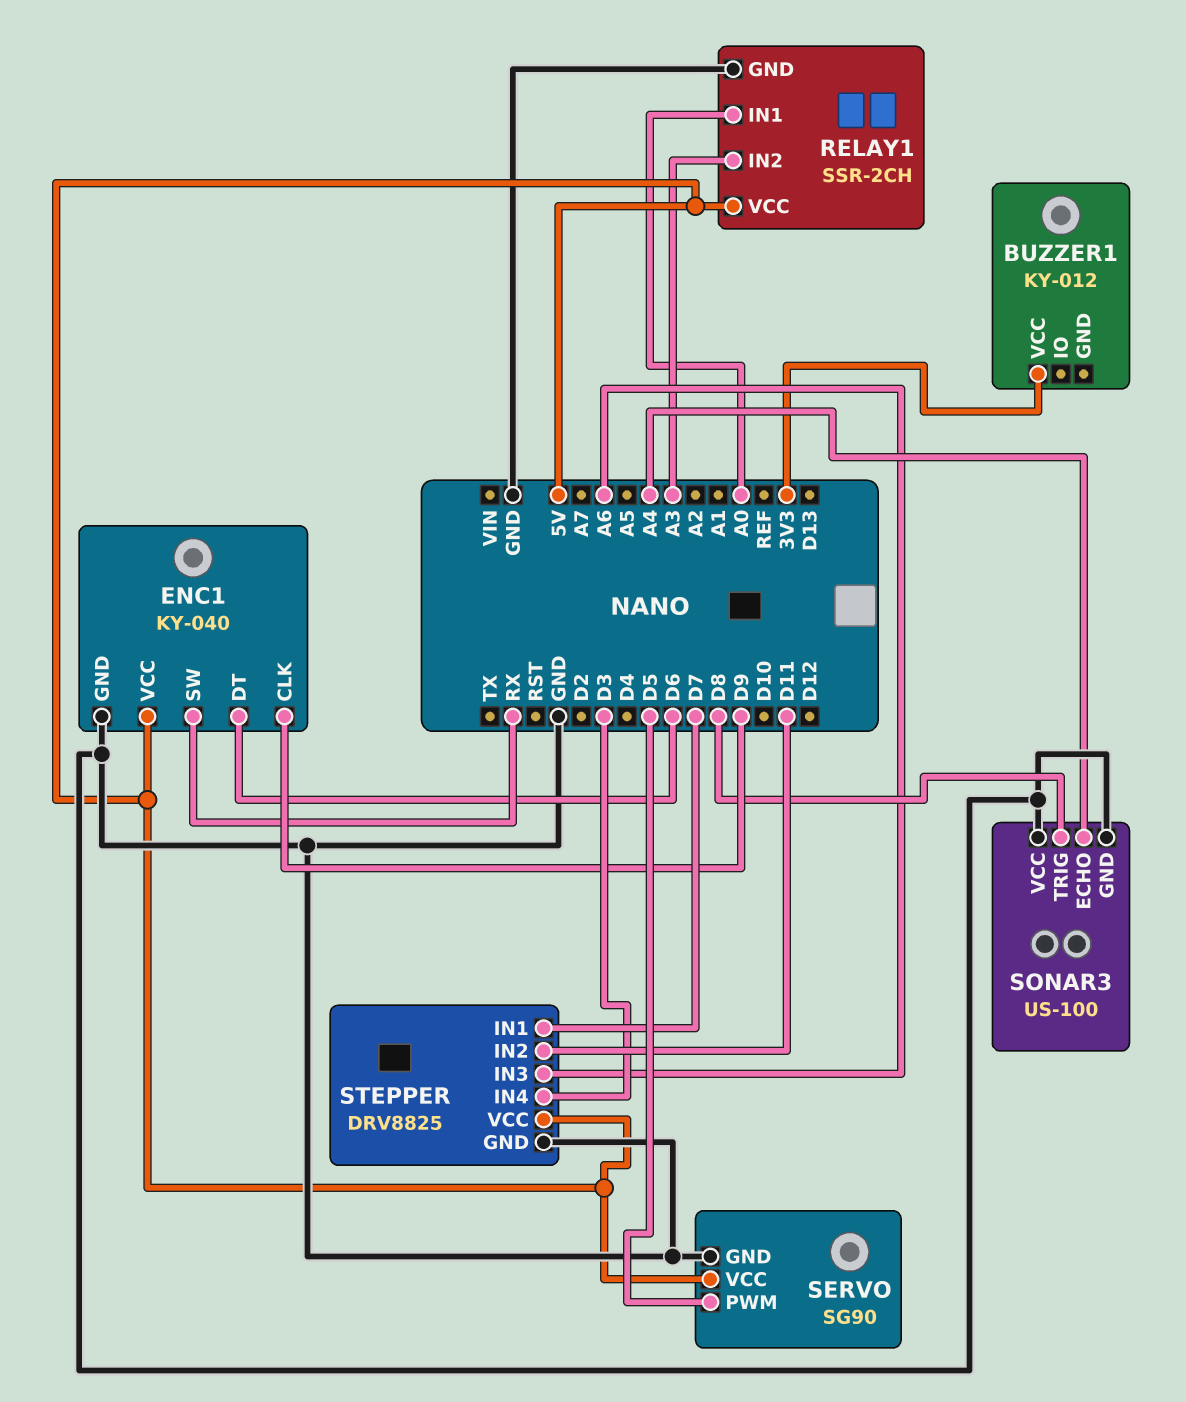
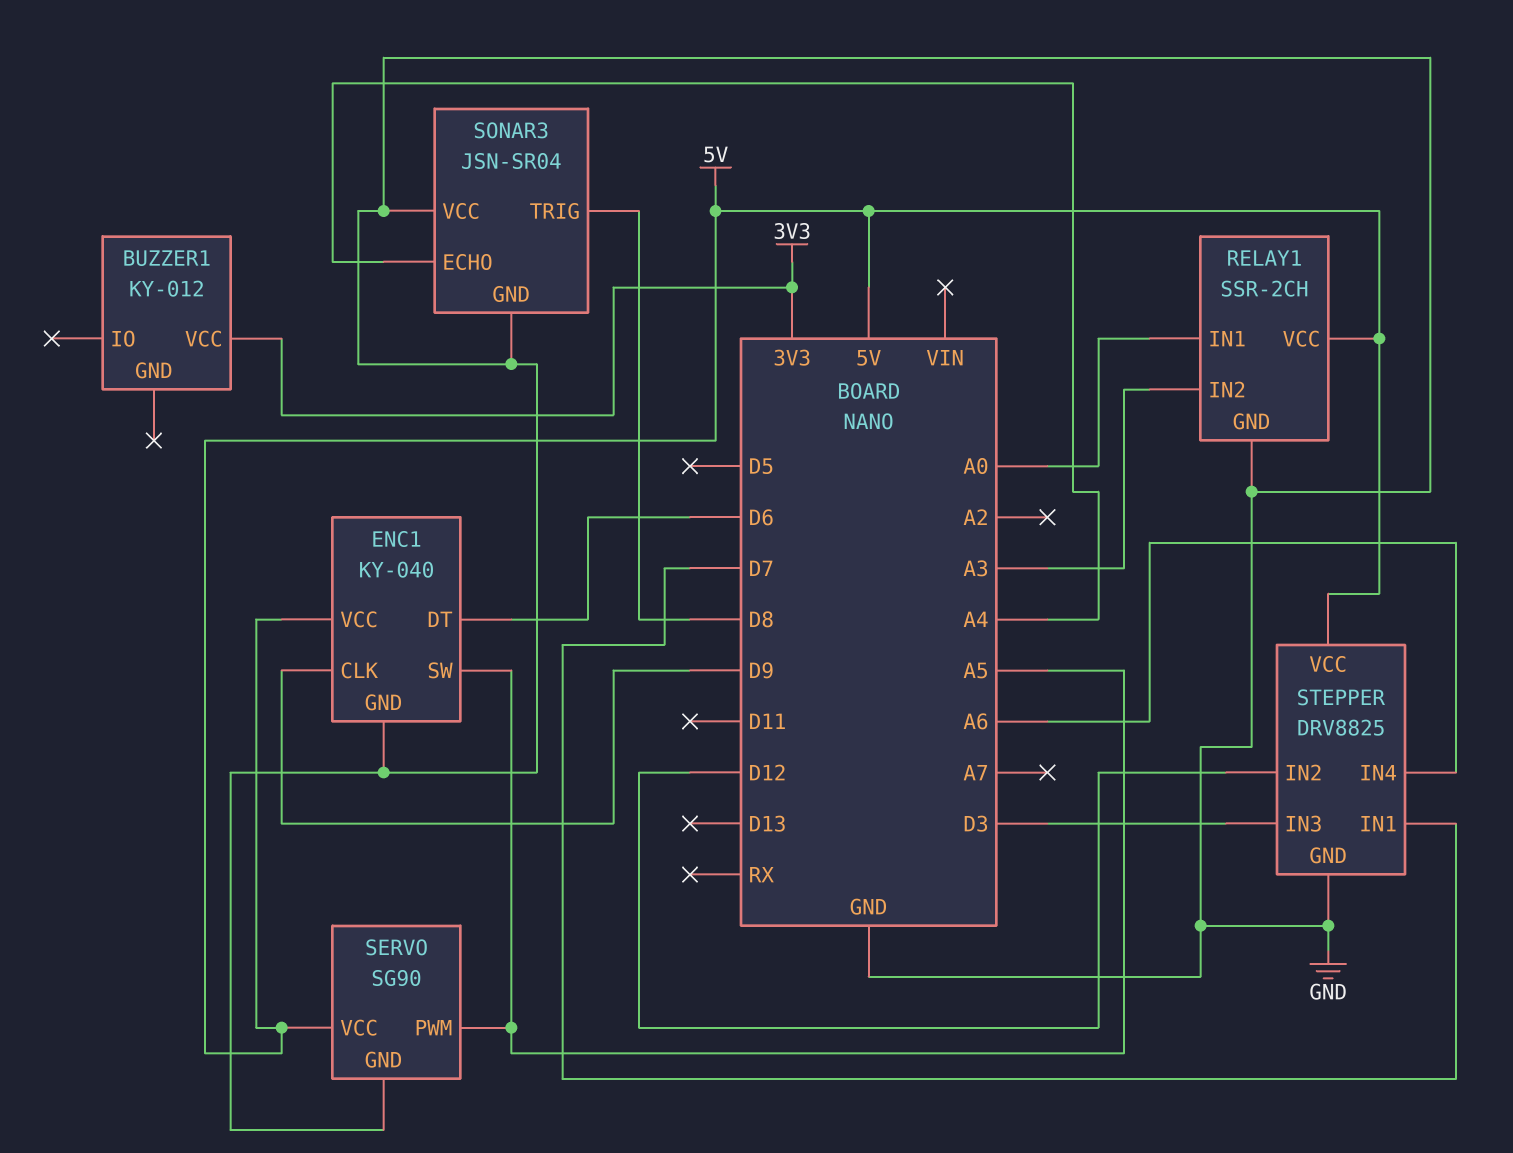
ENC1 pin SW: RX -> A5
SERVO pin PWM: D5 -> A5
SONAR3: US-100 -> JSN-SR04
STEPPER pin IN2: D11 -> D12
STEPPER pin IN3: A6 -> D3
STEPPER pin IN4: D3 -> A6

